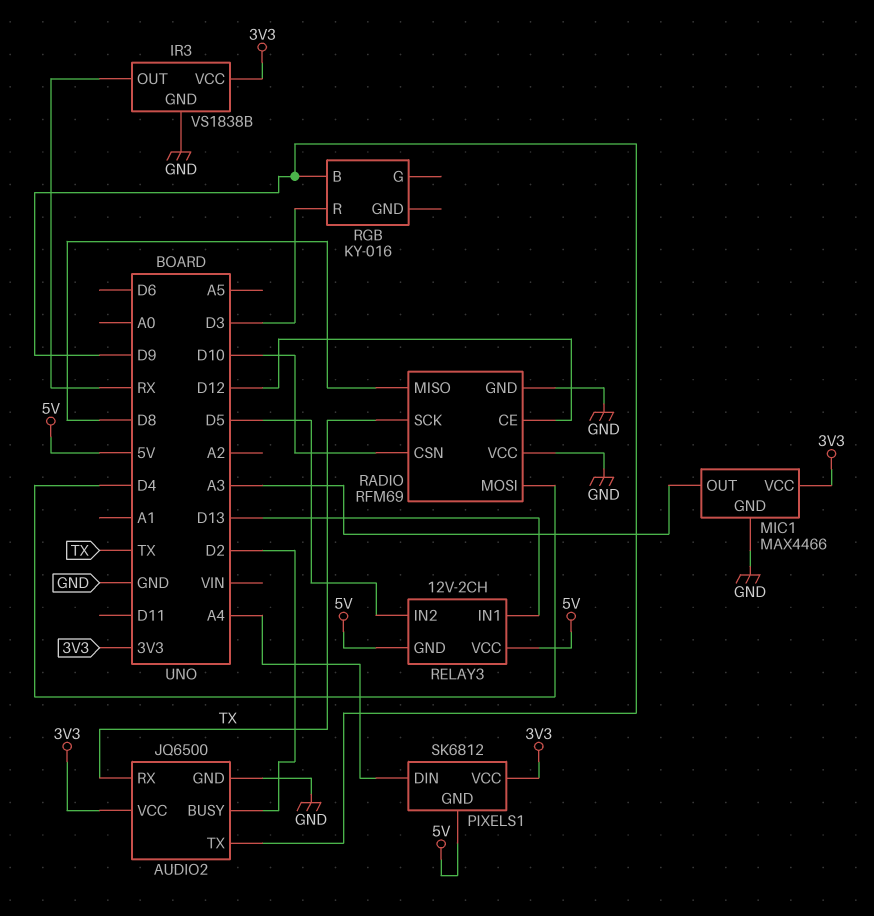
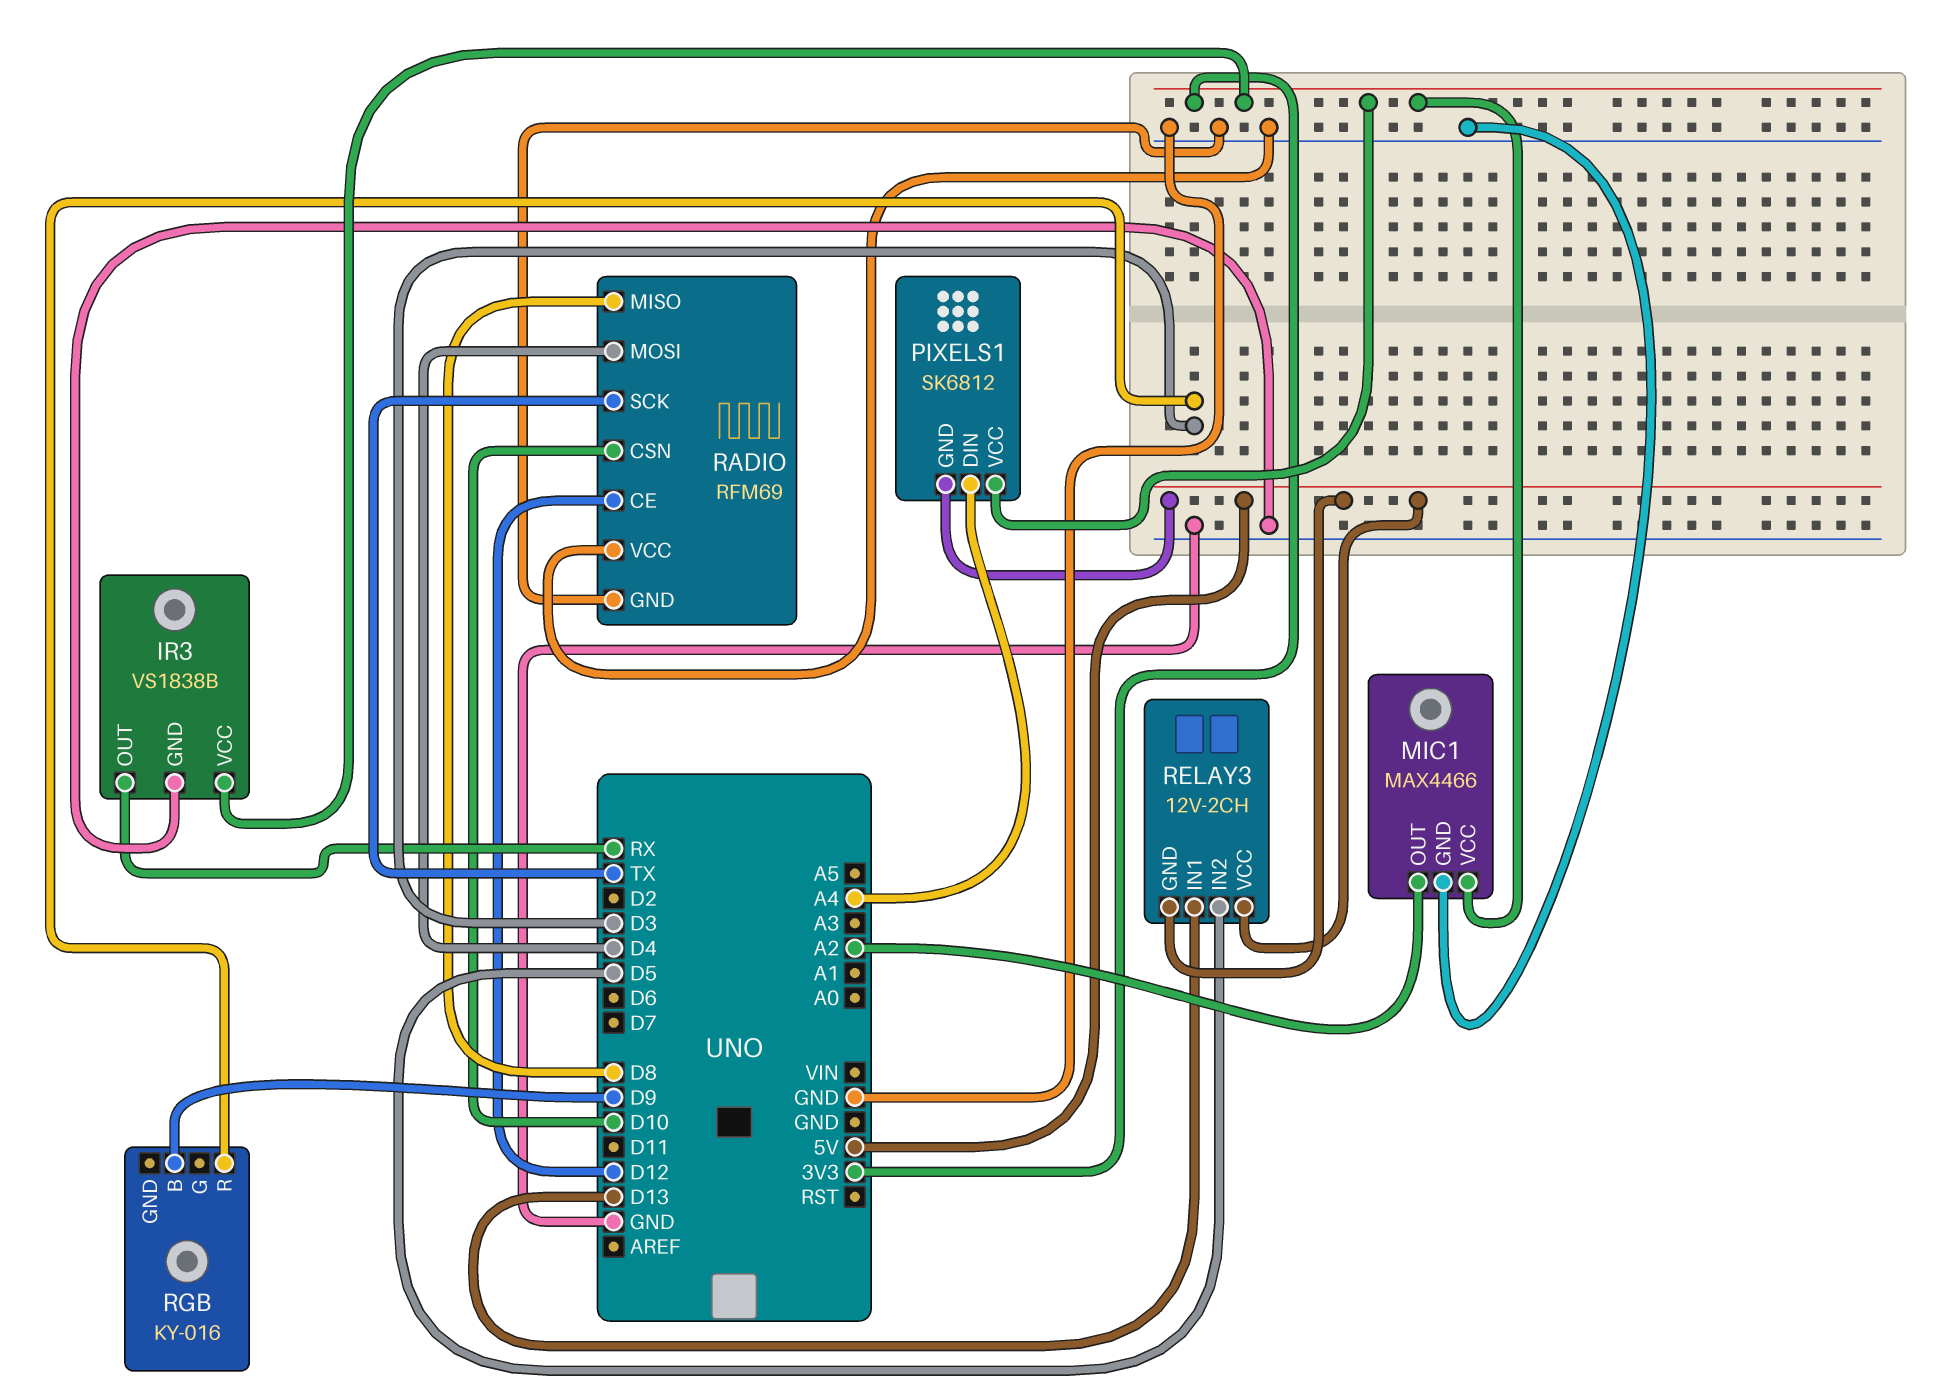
AUDIO2: JQ6500 -> none
AUDIO2 pin BUSY: D2 -> none
AUDIO2 pin GND: GND -> none
AUDIO2 pin RX: TX -> none
AUDIO2 pin TX: D9 -> none
AUDIO2 pin VCC: 3V3 -> none
MIC1 pin OUT: A3 -> A2

